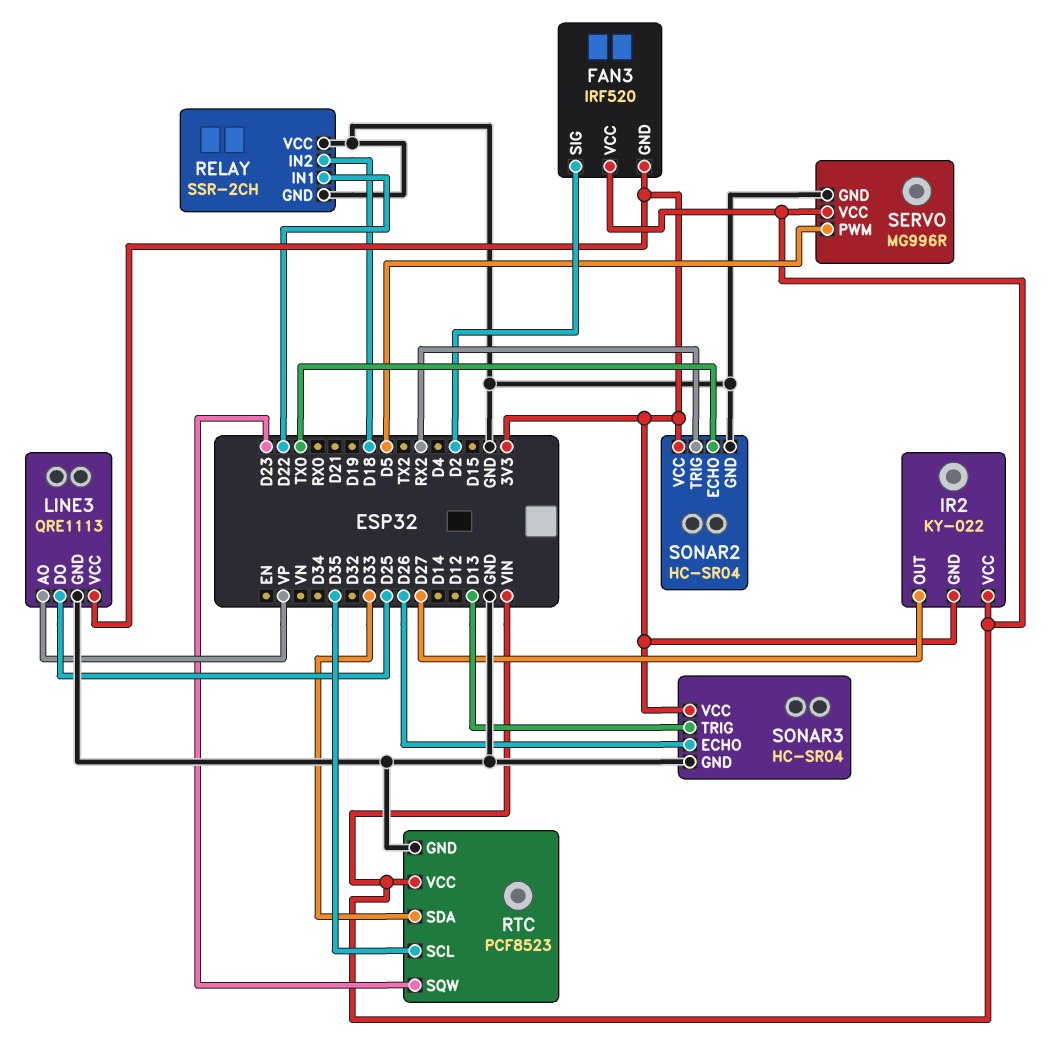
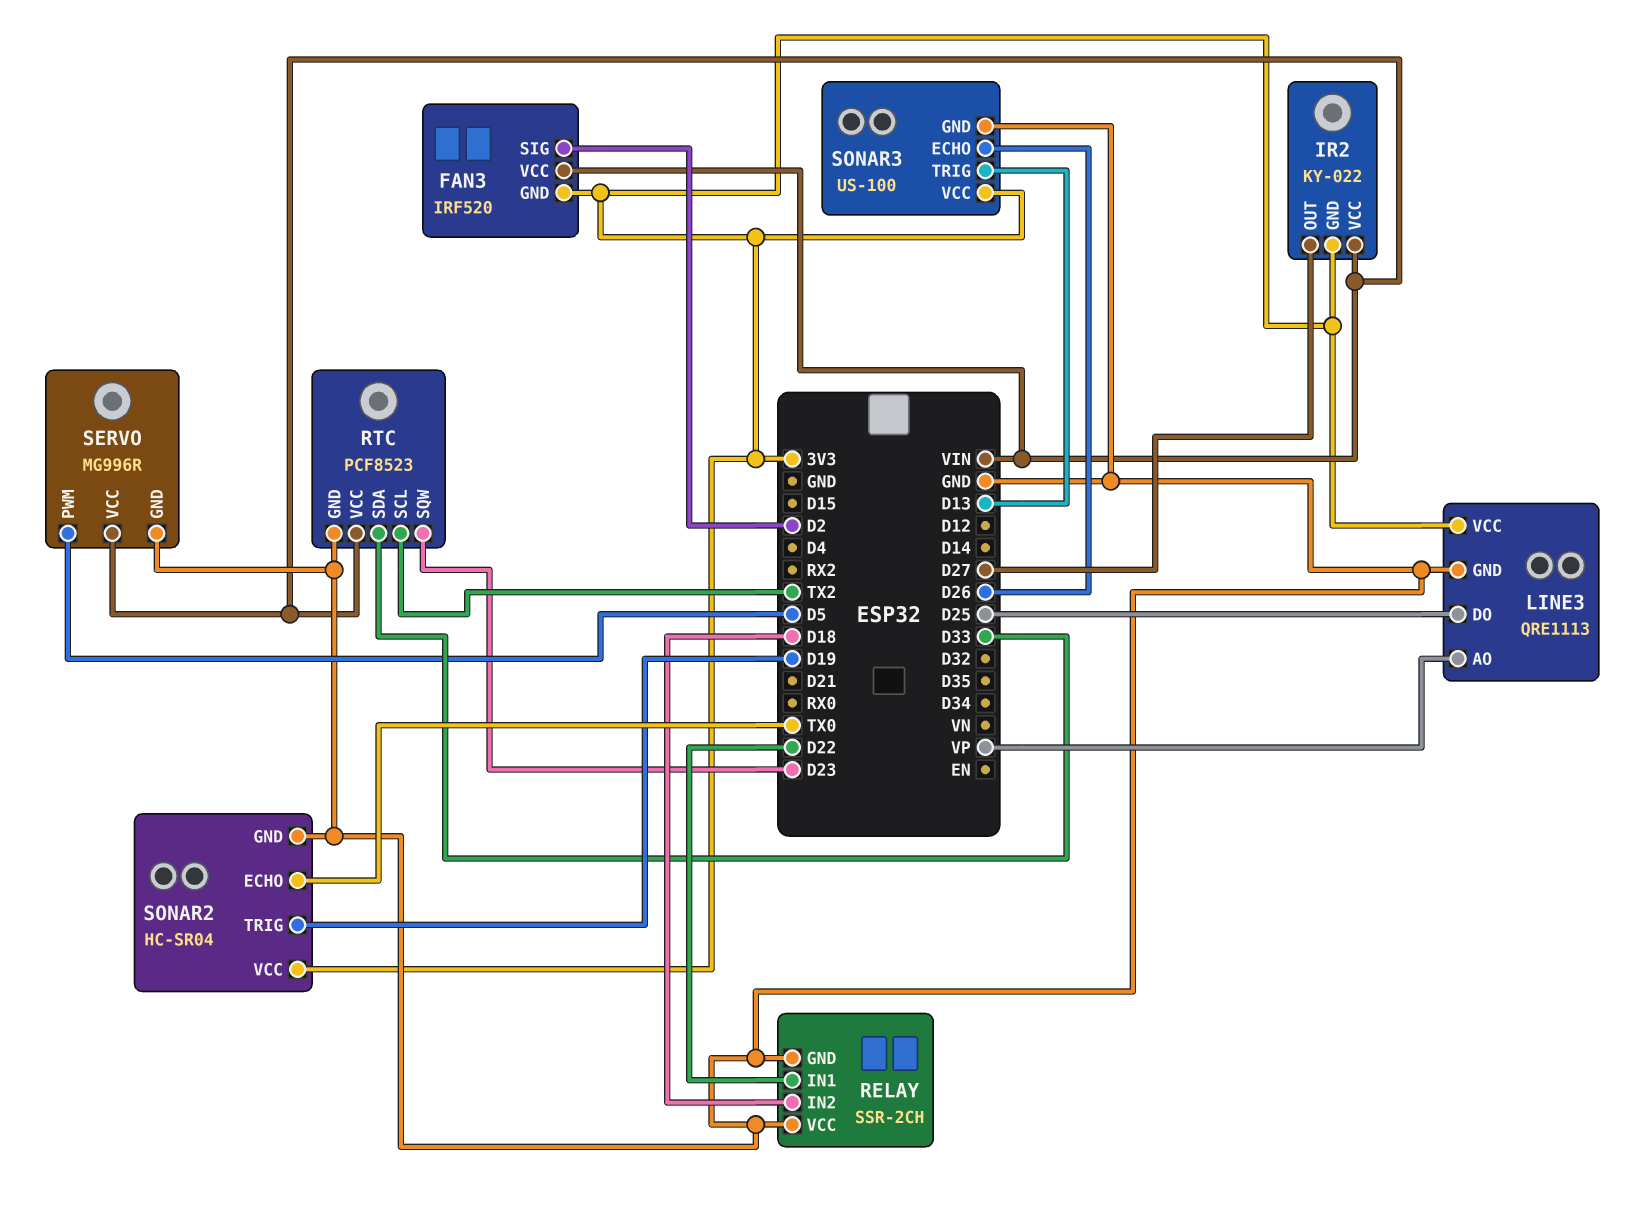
RTC pin SCL: D35 -> TX2
SONAR2 pin TRIG: RX2 -> D19
SONAR3: HC-SR04 -> US-100

